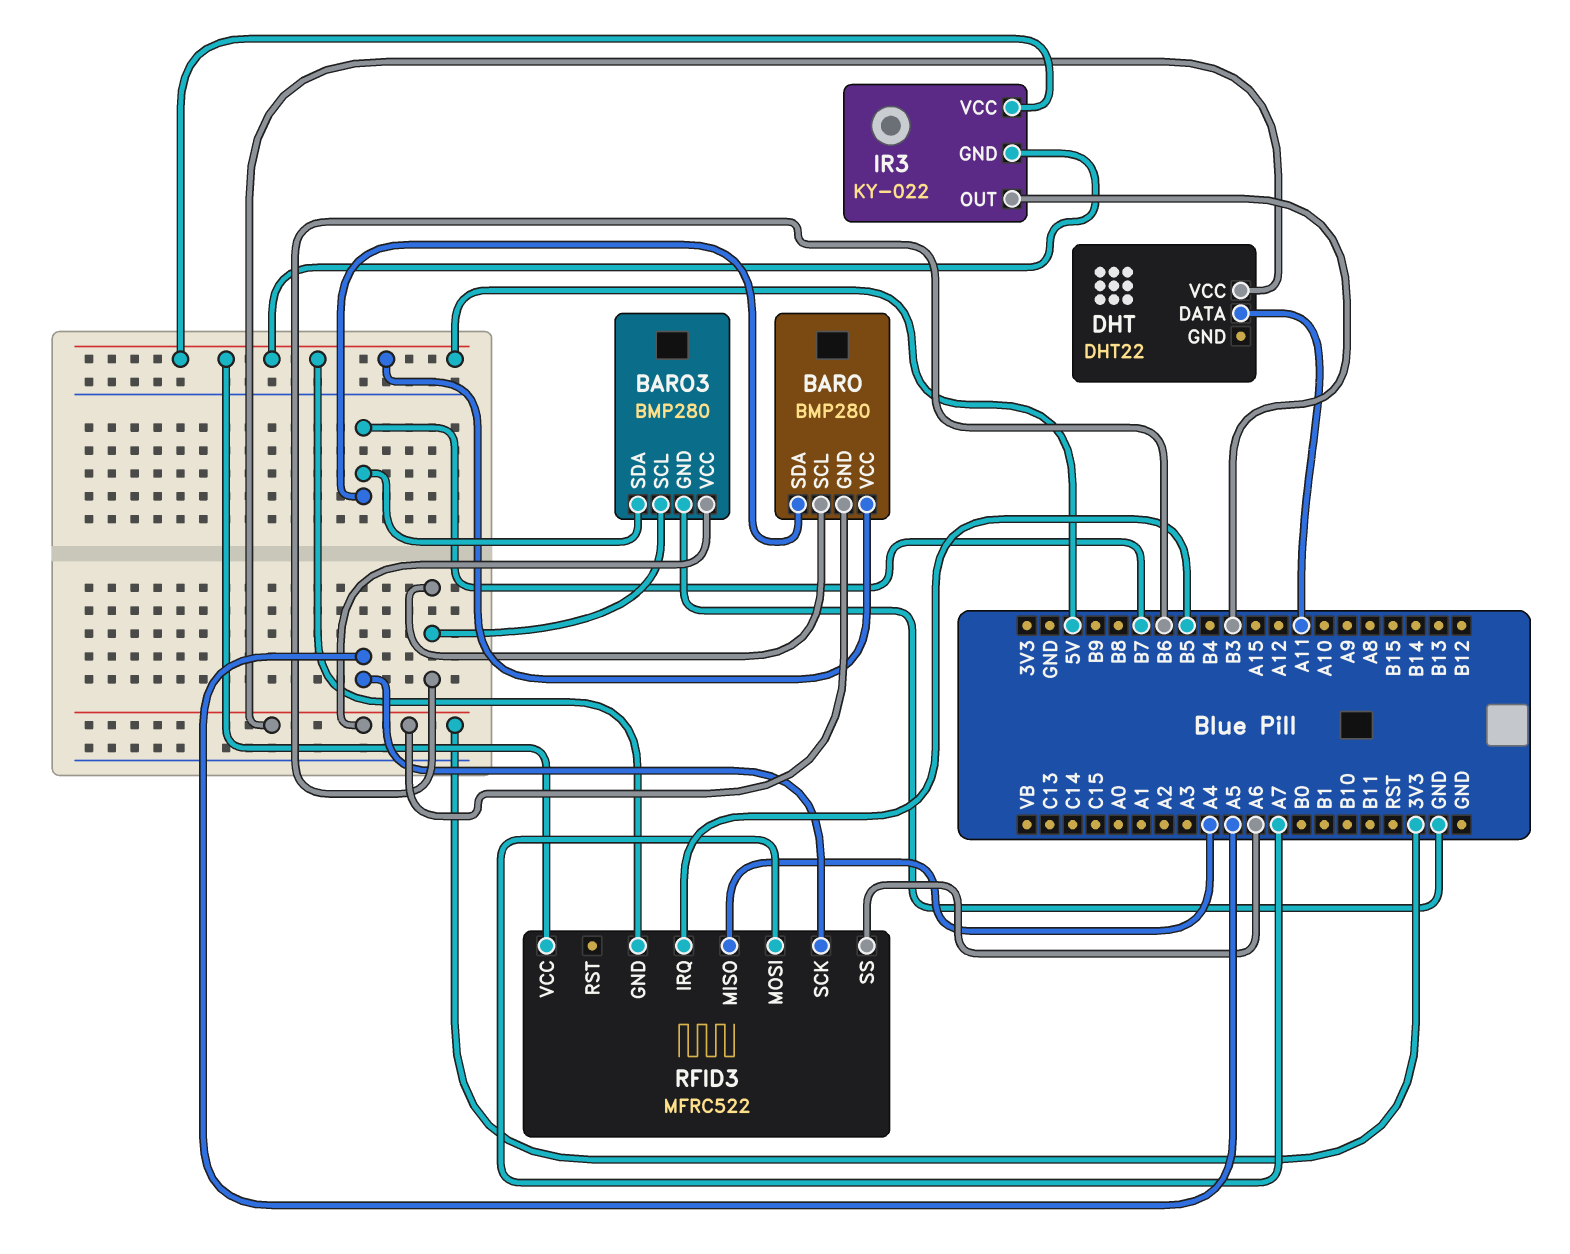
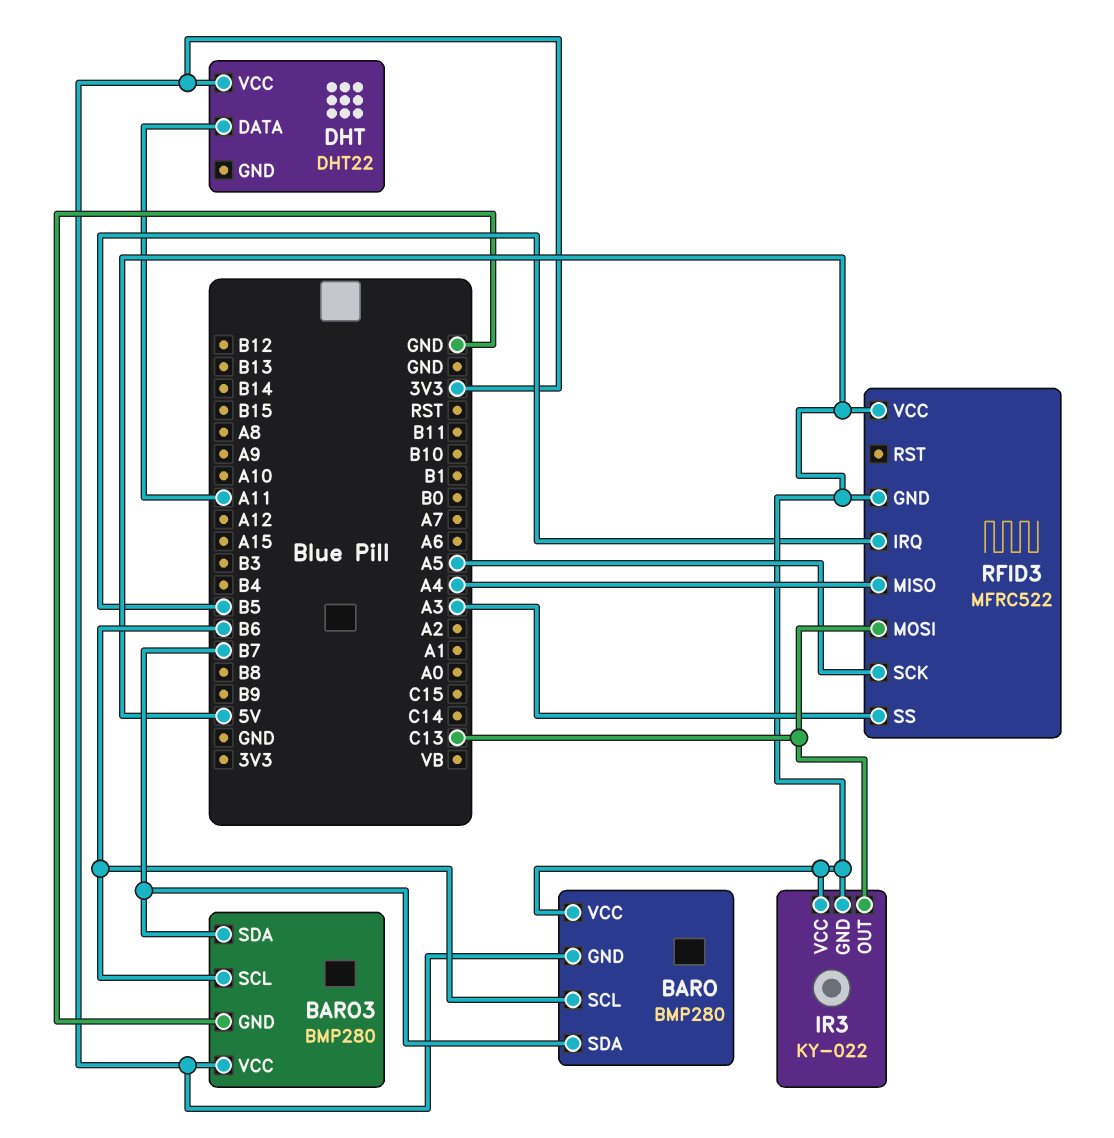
IR3 pin OUT: B3 -> C13
RFID3 pin MOSI: A7 -> C13
RFID3 pin SS: A6 -> A3

